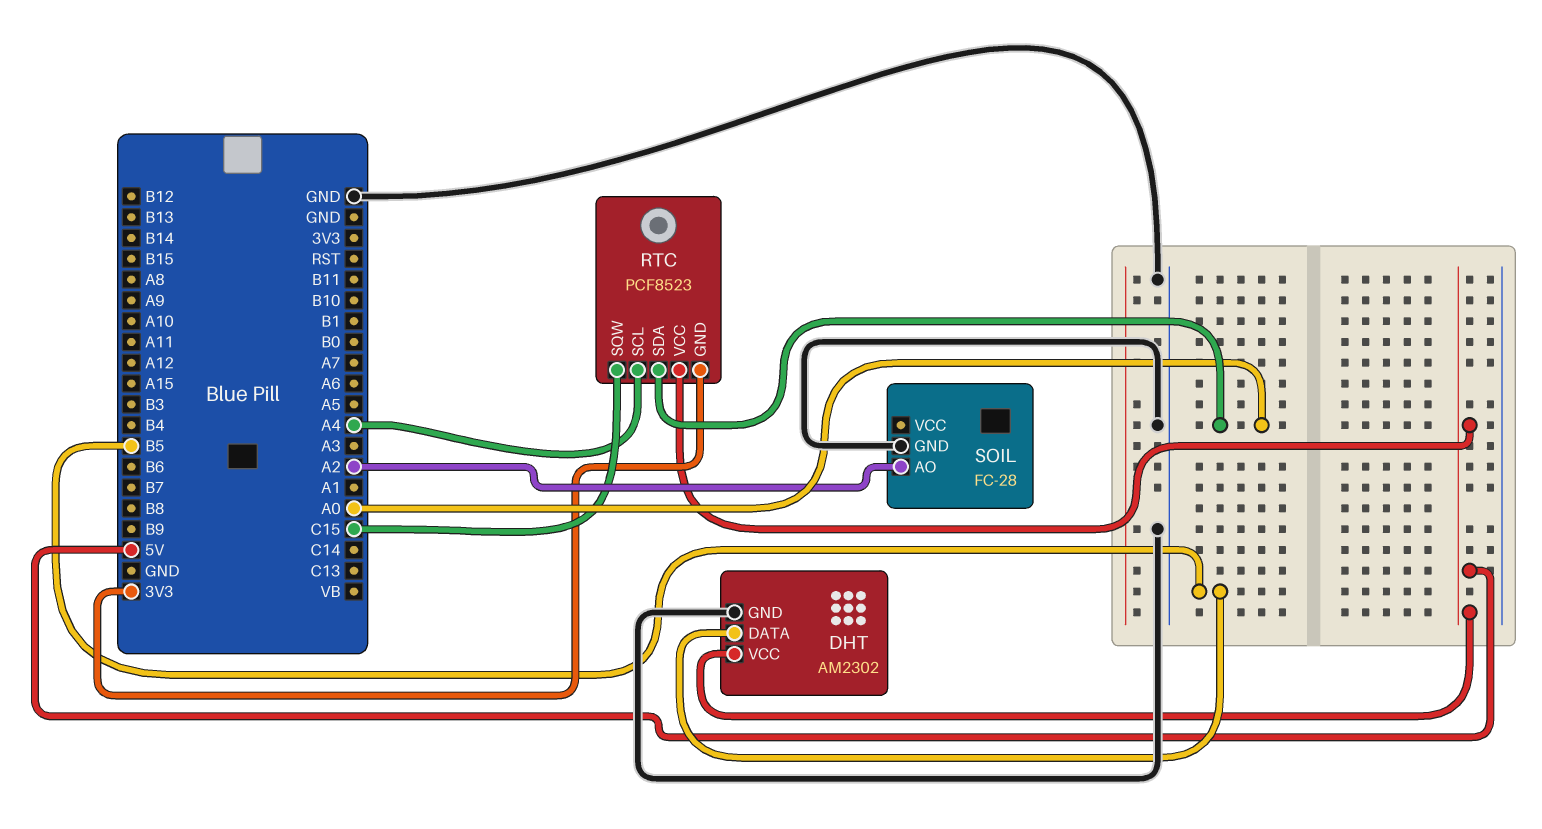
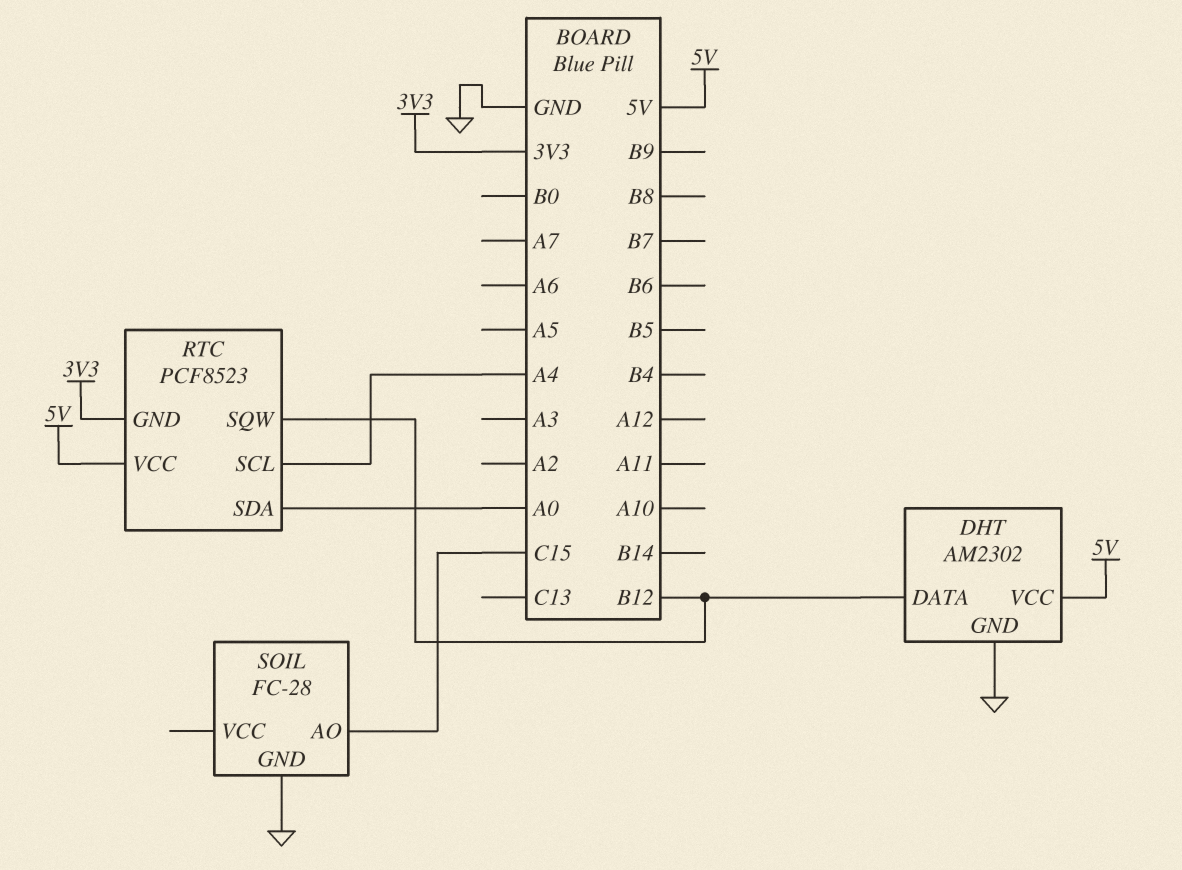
DHT pin DATA: B5 -> B12
RTC pin SQW: C15 -> B12
SOIL pin AO: A2 -> C15

